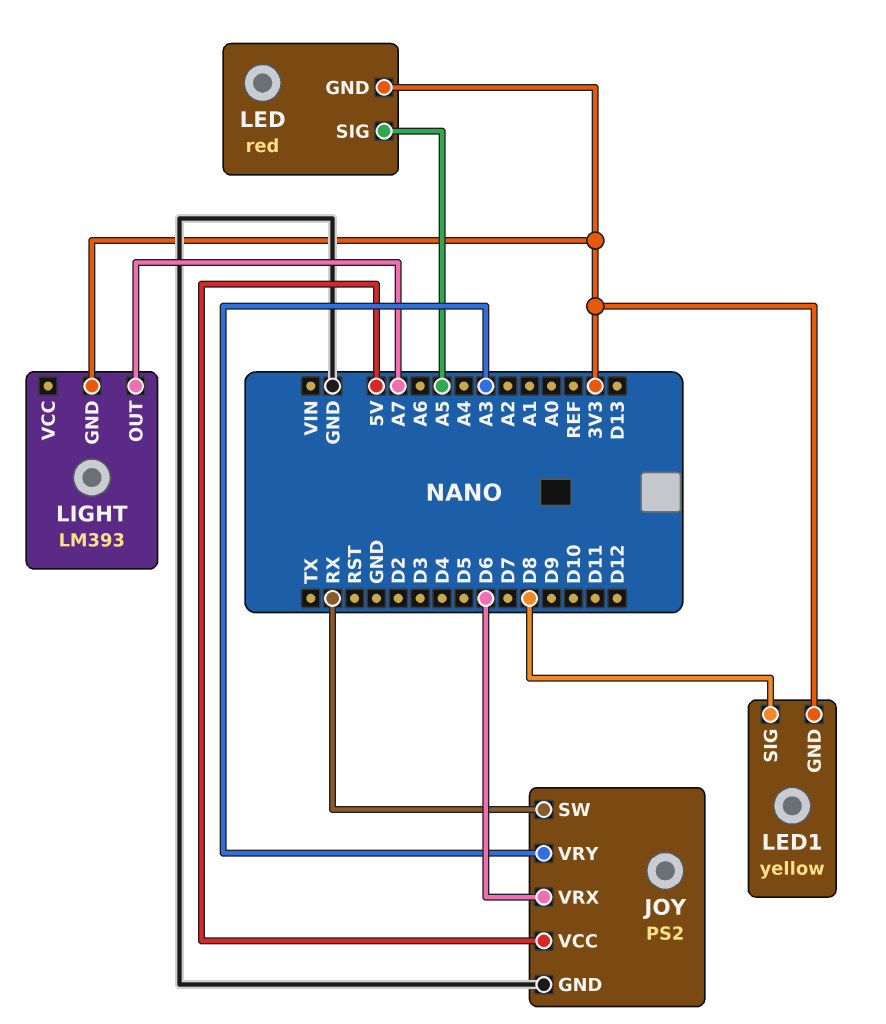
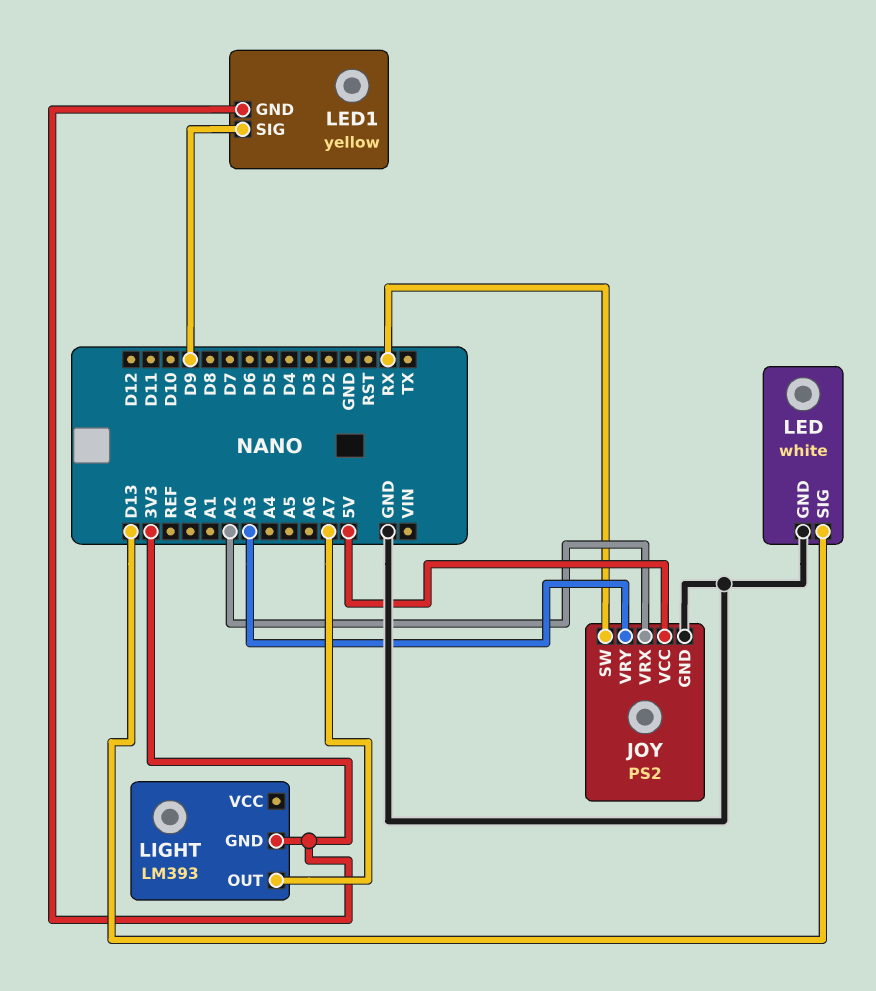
JOY pin VRX: D6 -> A2
LED: red -> white
LED pin GND: 3V3 -> GND
LED pin SIG: A5 -> D13
LED1 pin SIG: D8 -> D9

